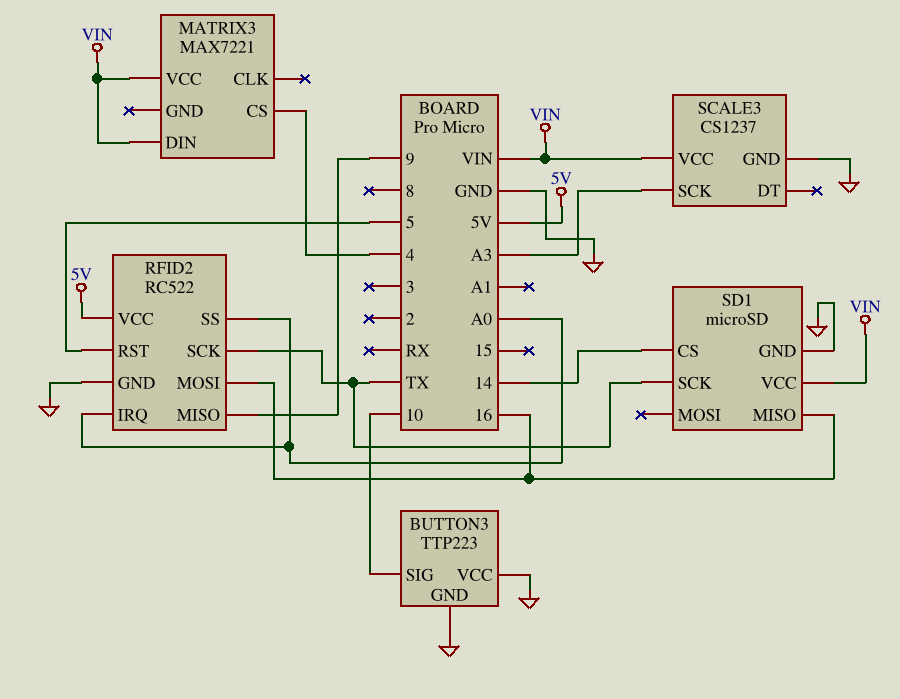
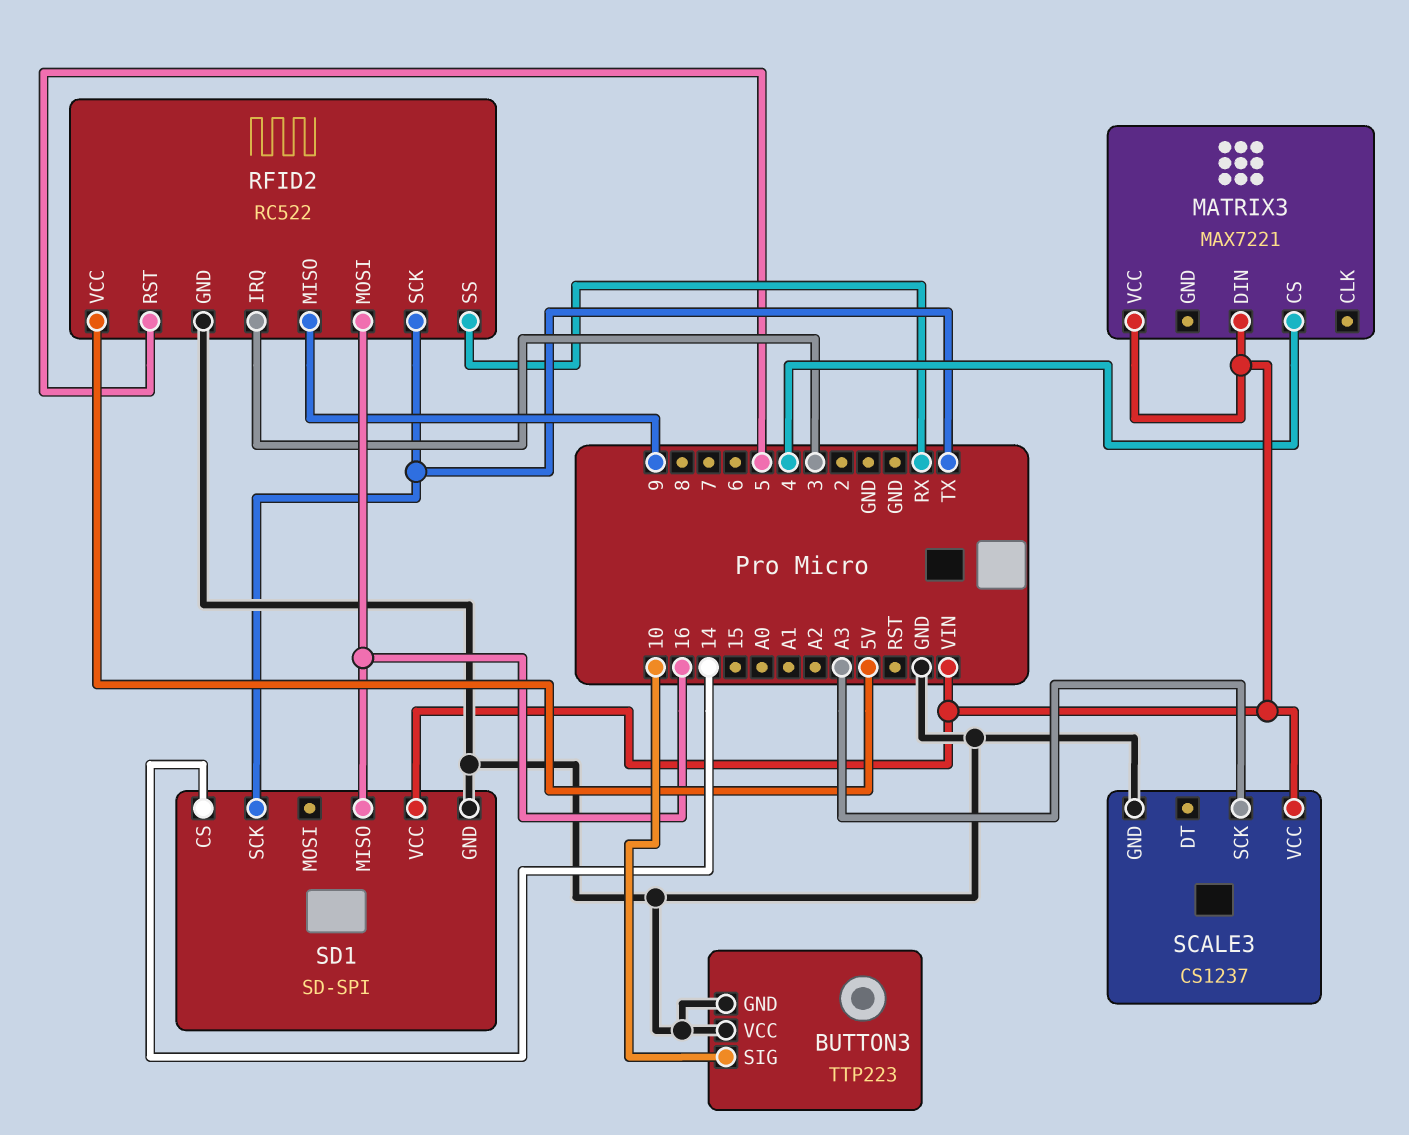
RFID2 pin IRQ: A0 -> 3
RFID2 pin SS: A0 -> RX
SD1: microSD -> SD-SPI

